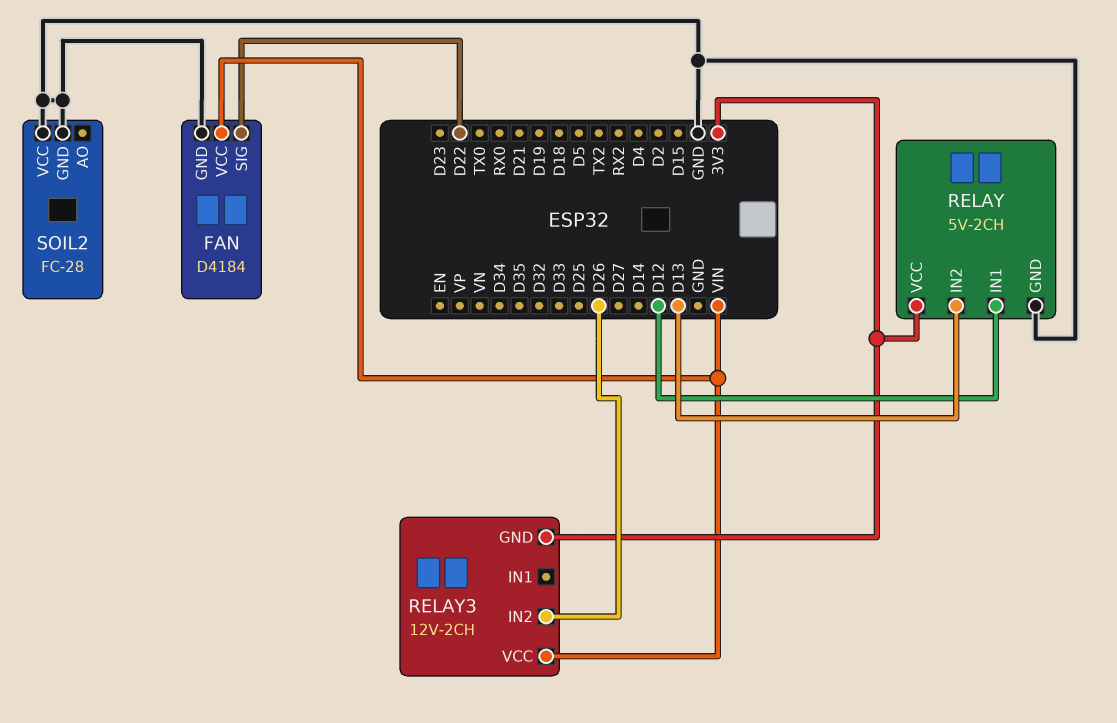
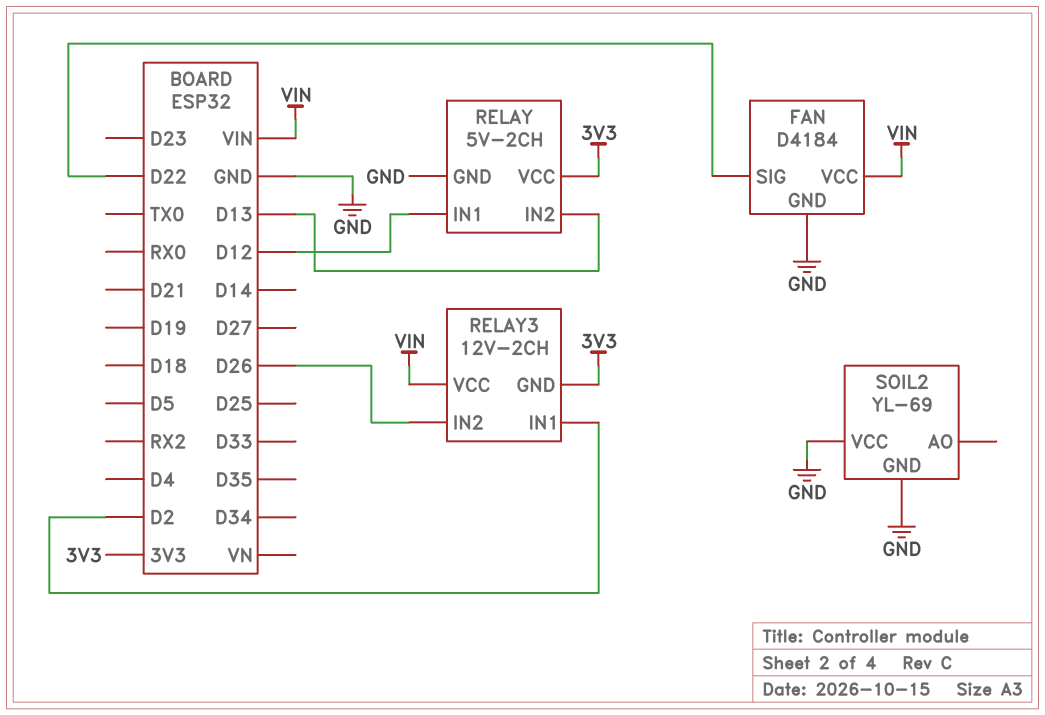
RELAY3 pin IN1: none -> D2
SOIL2: FC-28 -> YL-69

